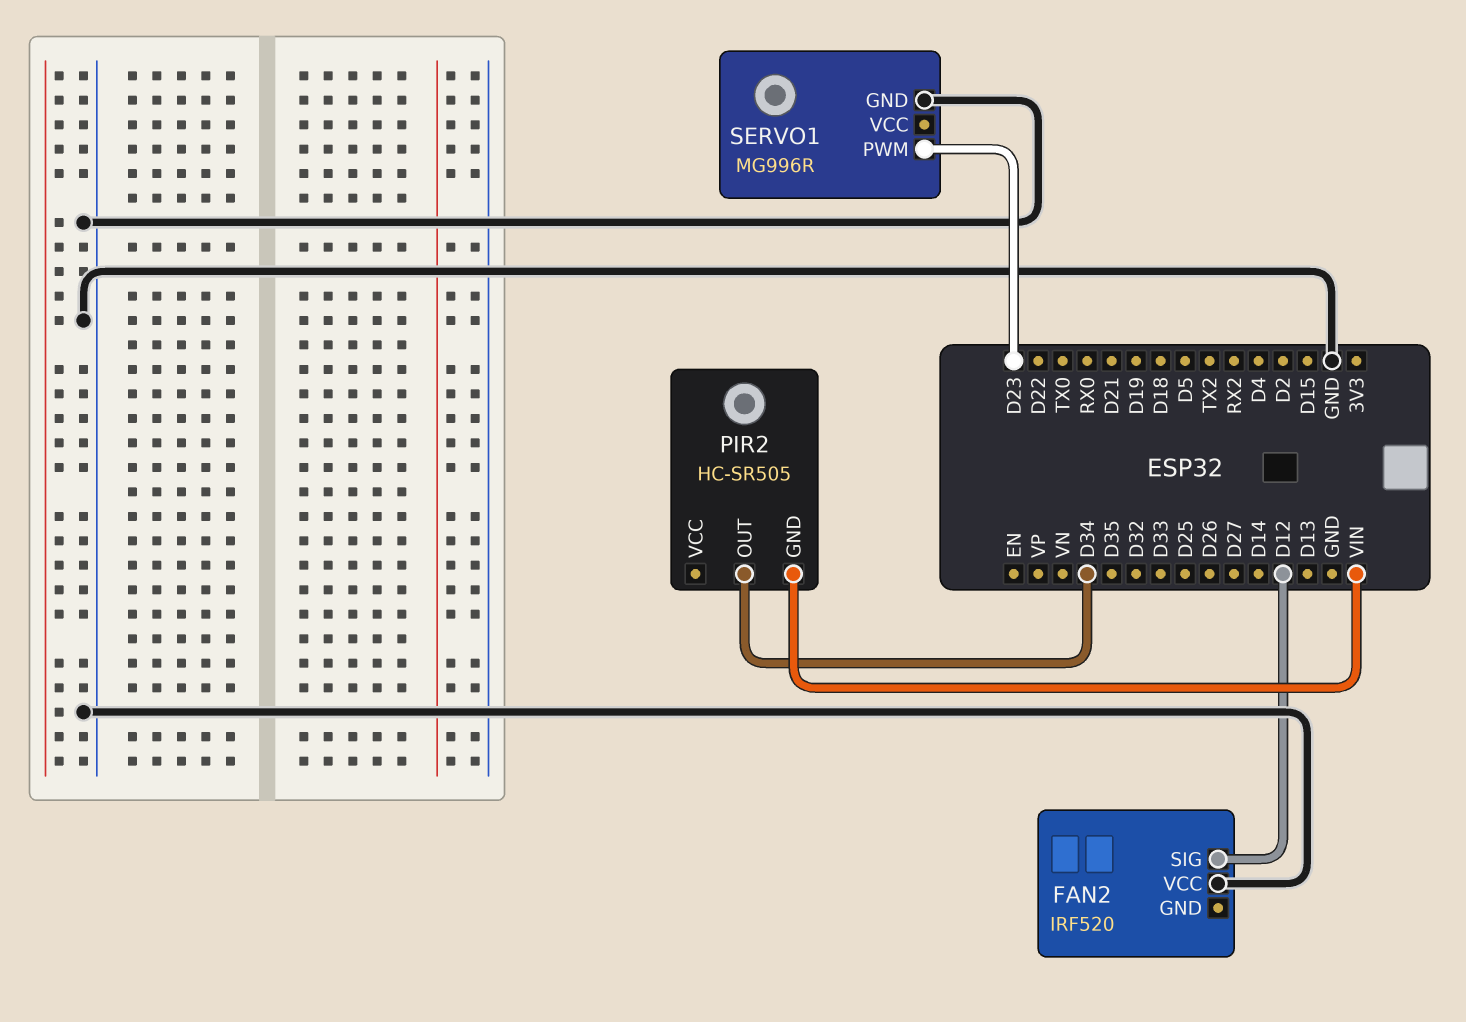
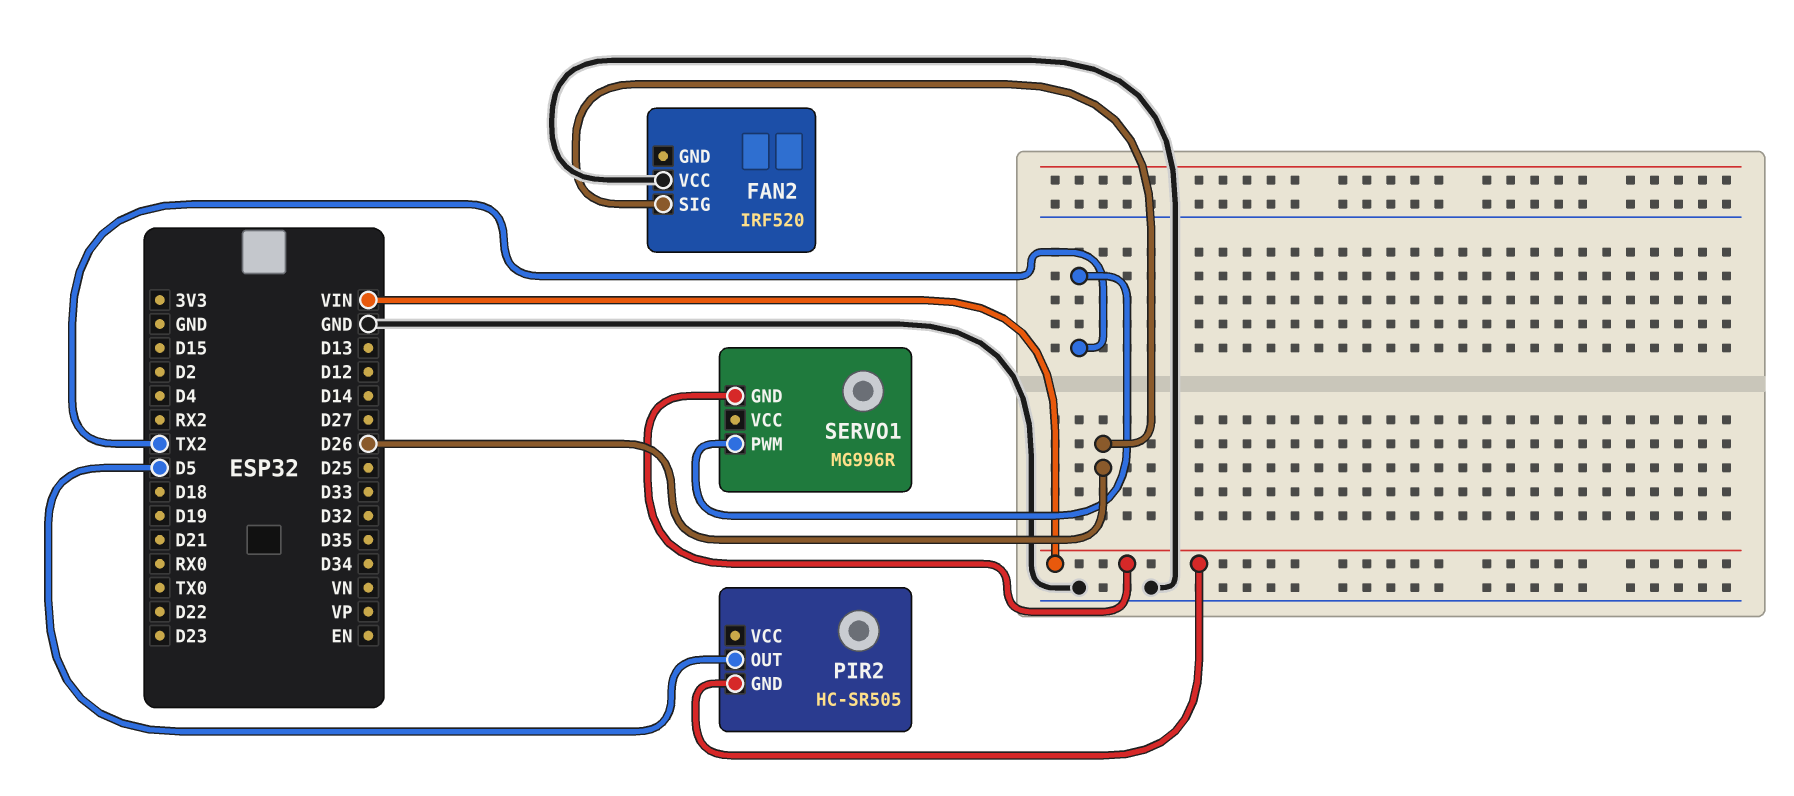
FAN2 pin SIG: D12 -> D26
PIR2 pin OUT: D34 -> D5
SERVO1 pin GND: GND -> VIN
SERVO1 pin PWM: D23 -> TX2

